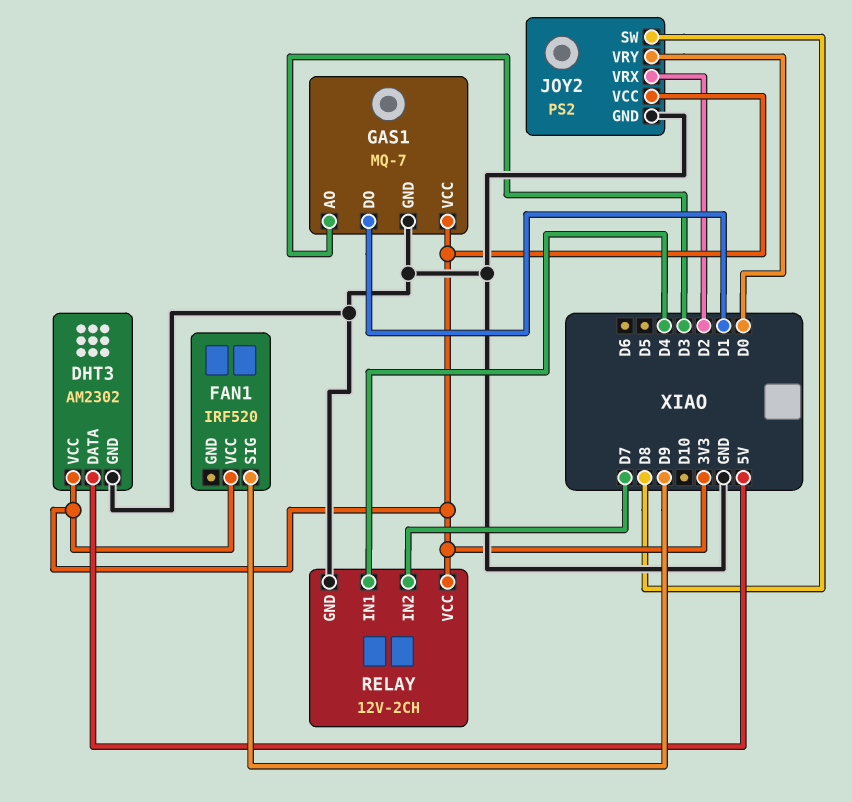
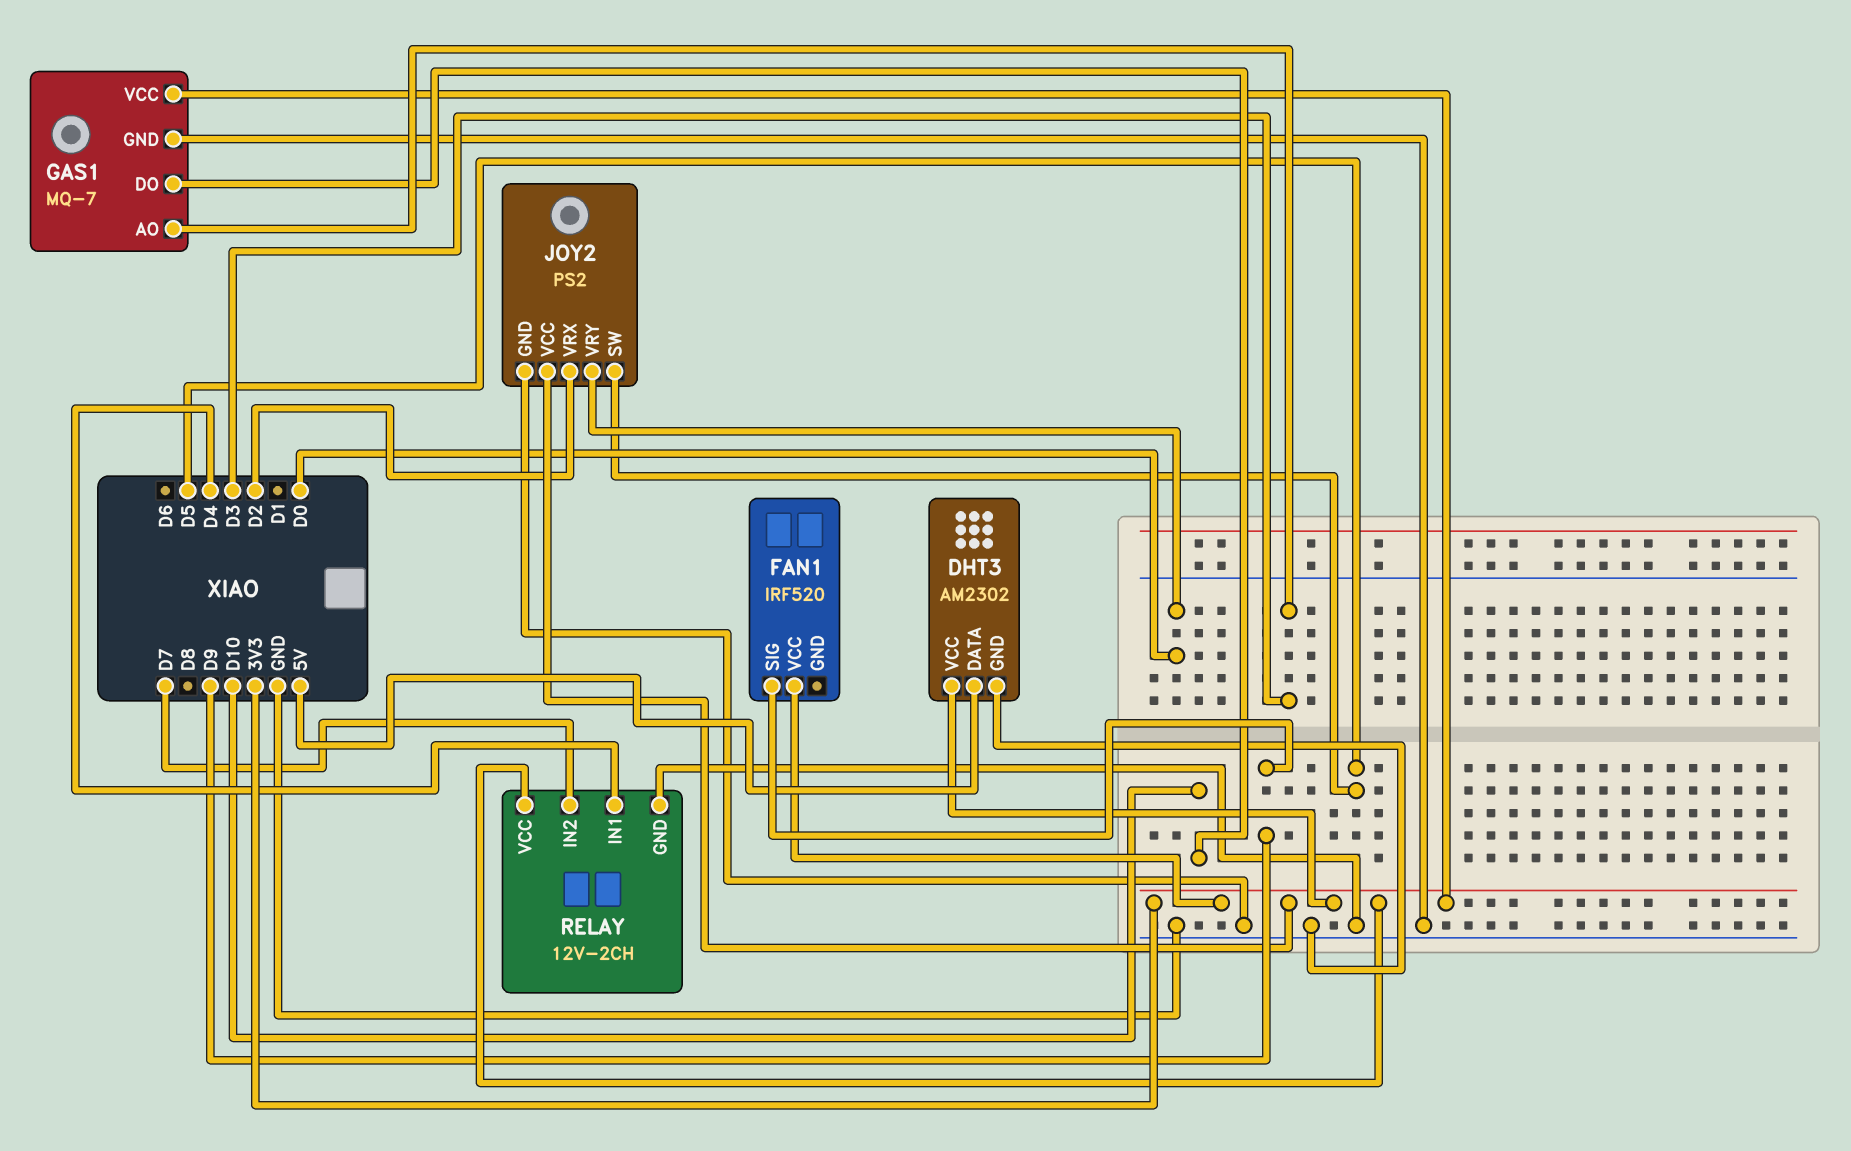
GAS1 pin DO: D1 -> D10
JOY2 pin SW: D8 -> D5

